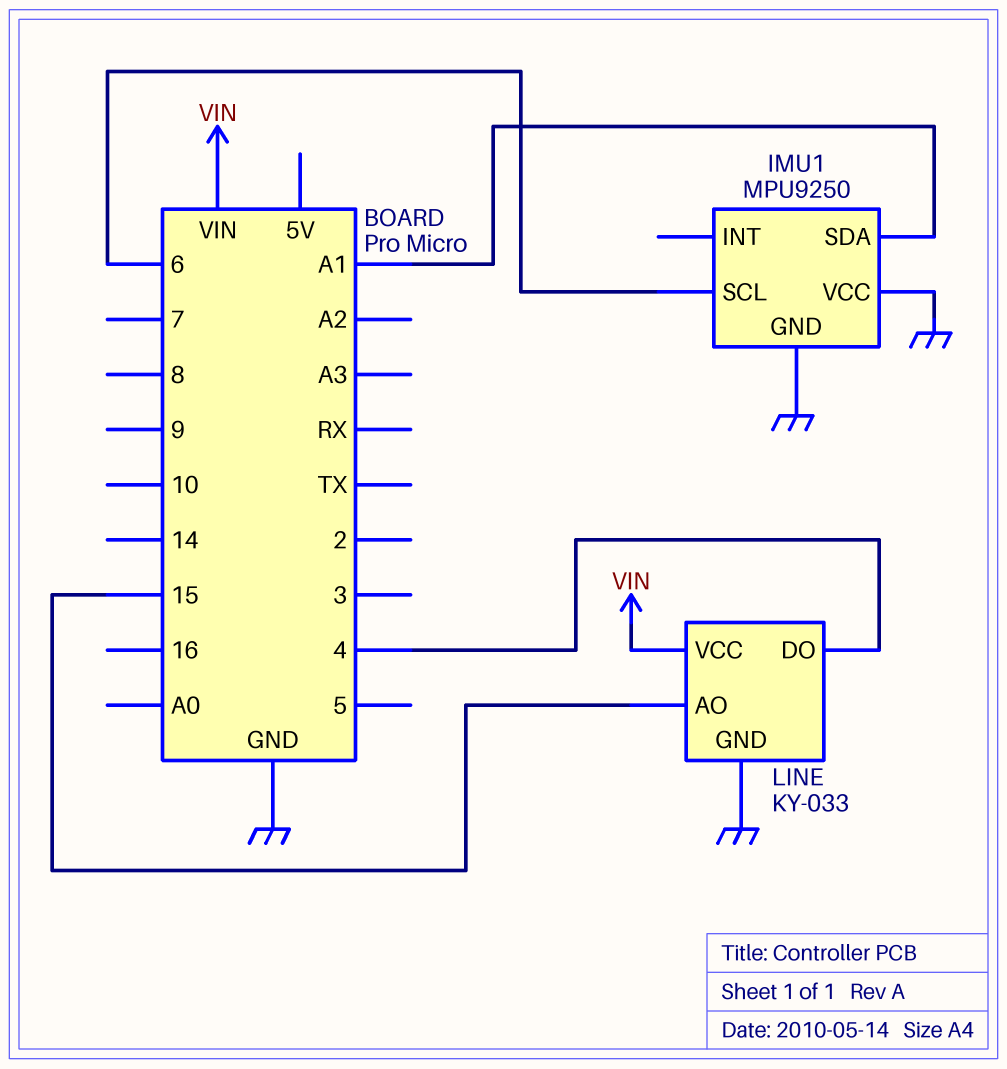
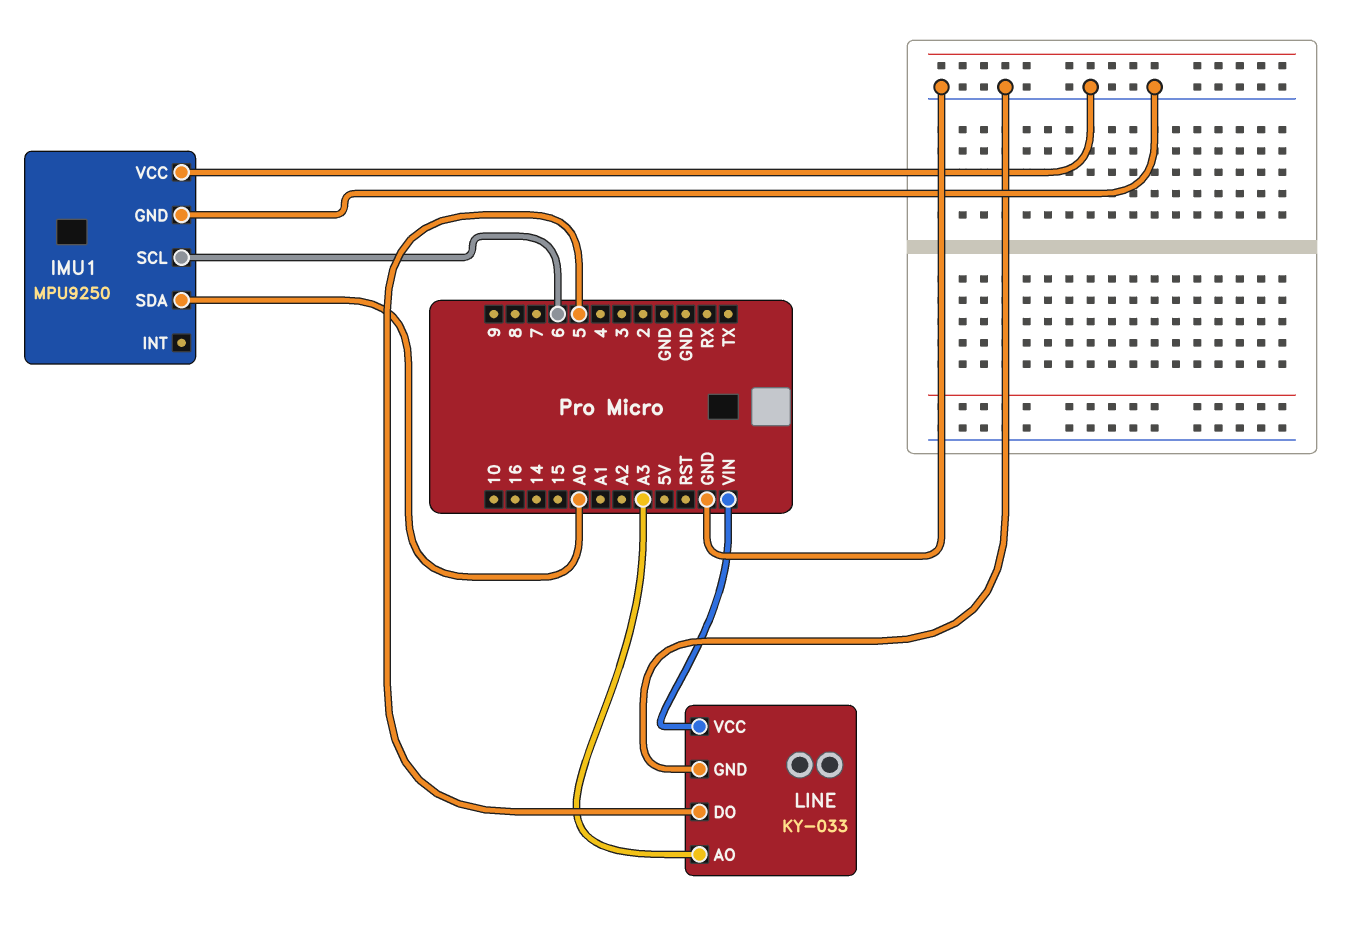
IMU1 pin SDA: A1 -> A0
LINE pin AO: 15 -> A3
LINE pin DO: 4 -> 5

